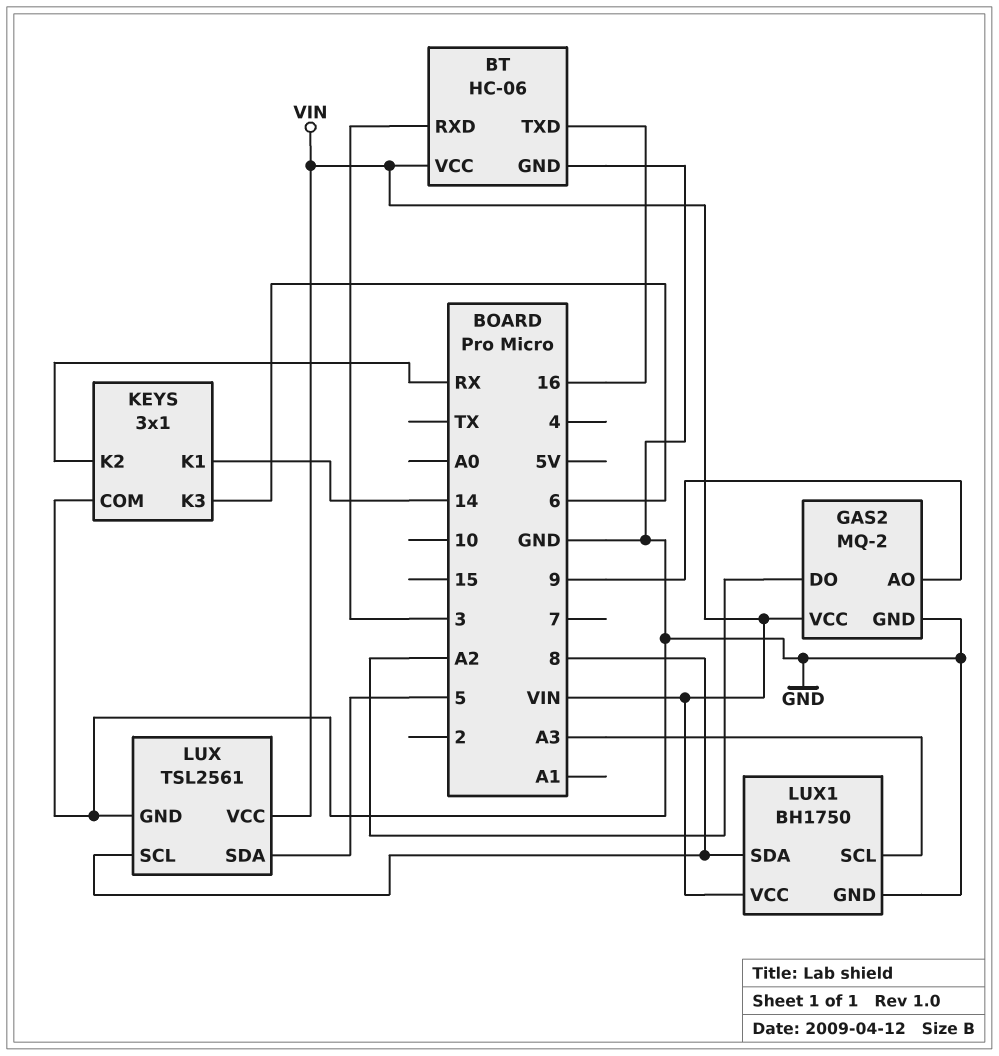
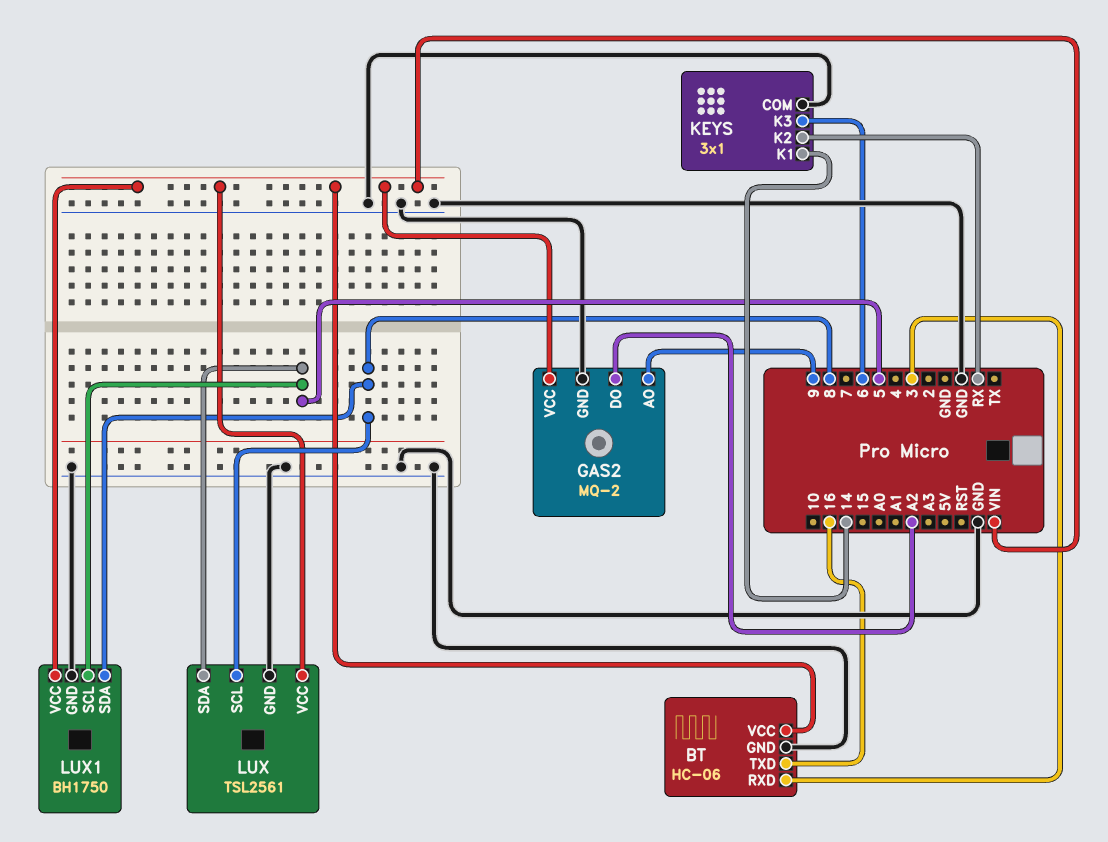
LUX1 pin SCL: A3 -> 5

